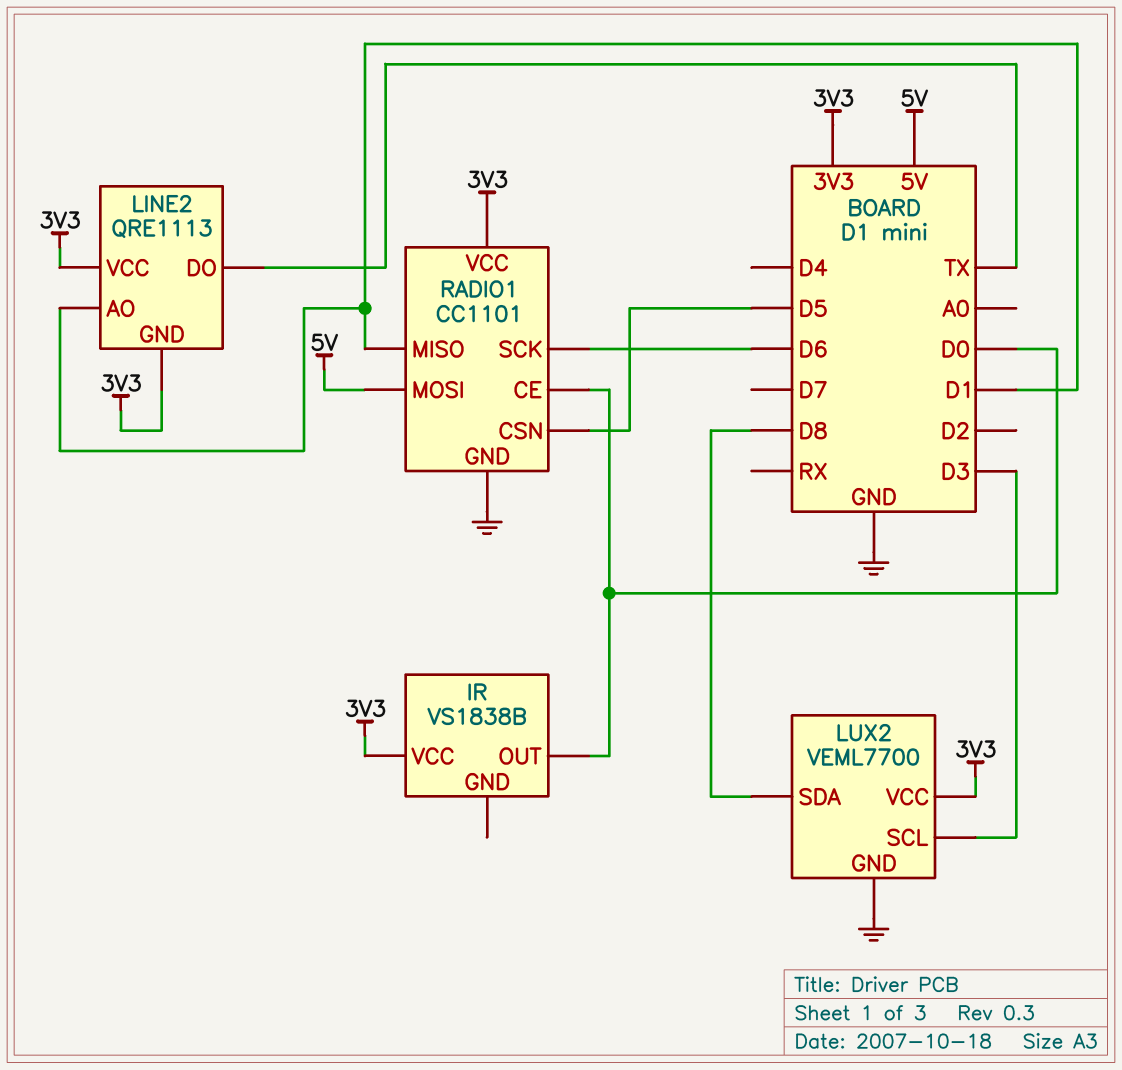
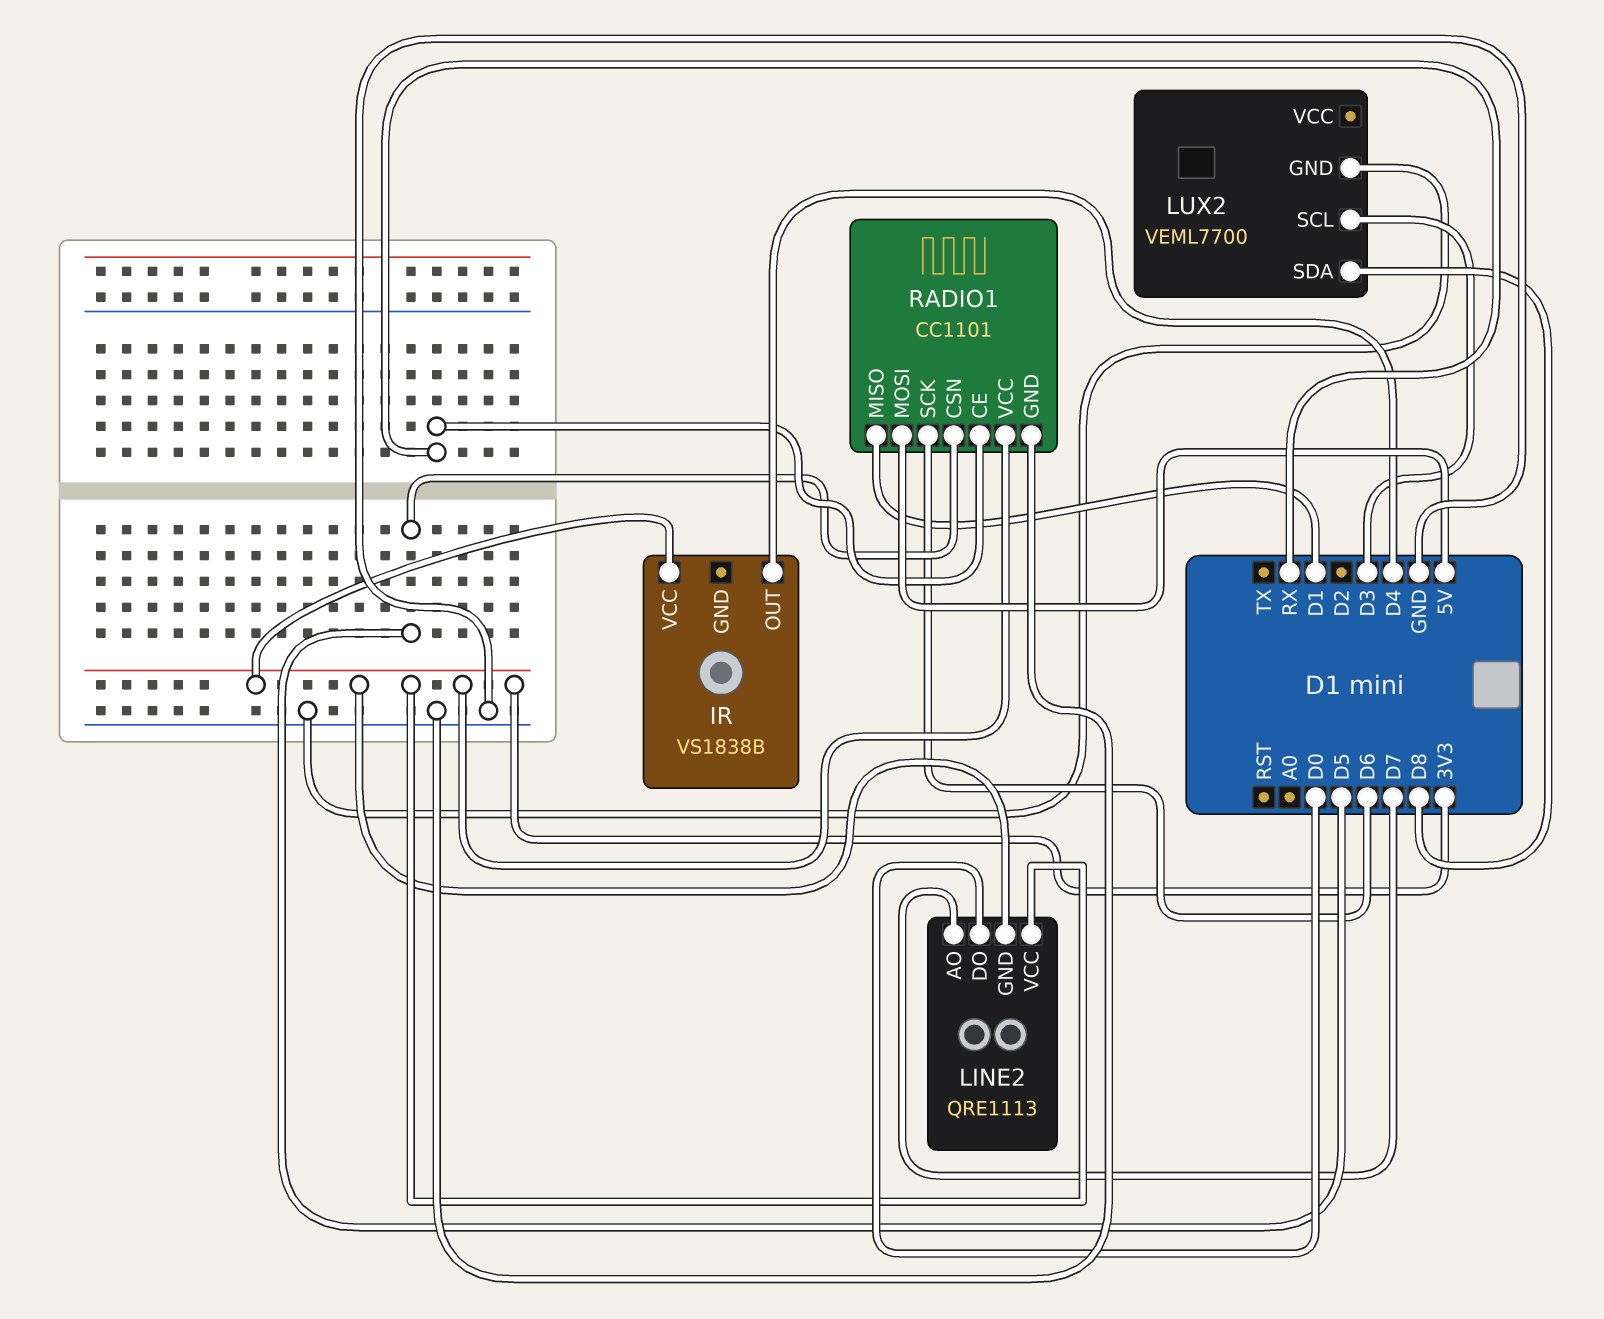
IR pin OUT: D0 -> D4
LINE2 pin AO: D1 -> D7
LINE2 pin DO: TX -> D0
LUX2 pin VCC: 3V3 -> none
RADIO1 pin CE: D0 -> RX

